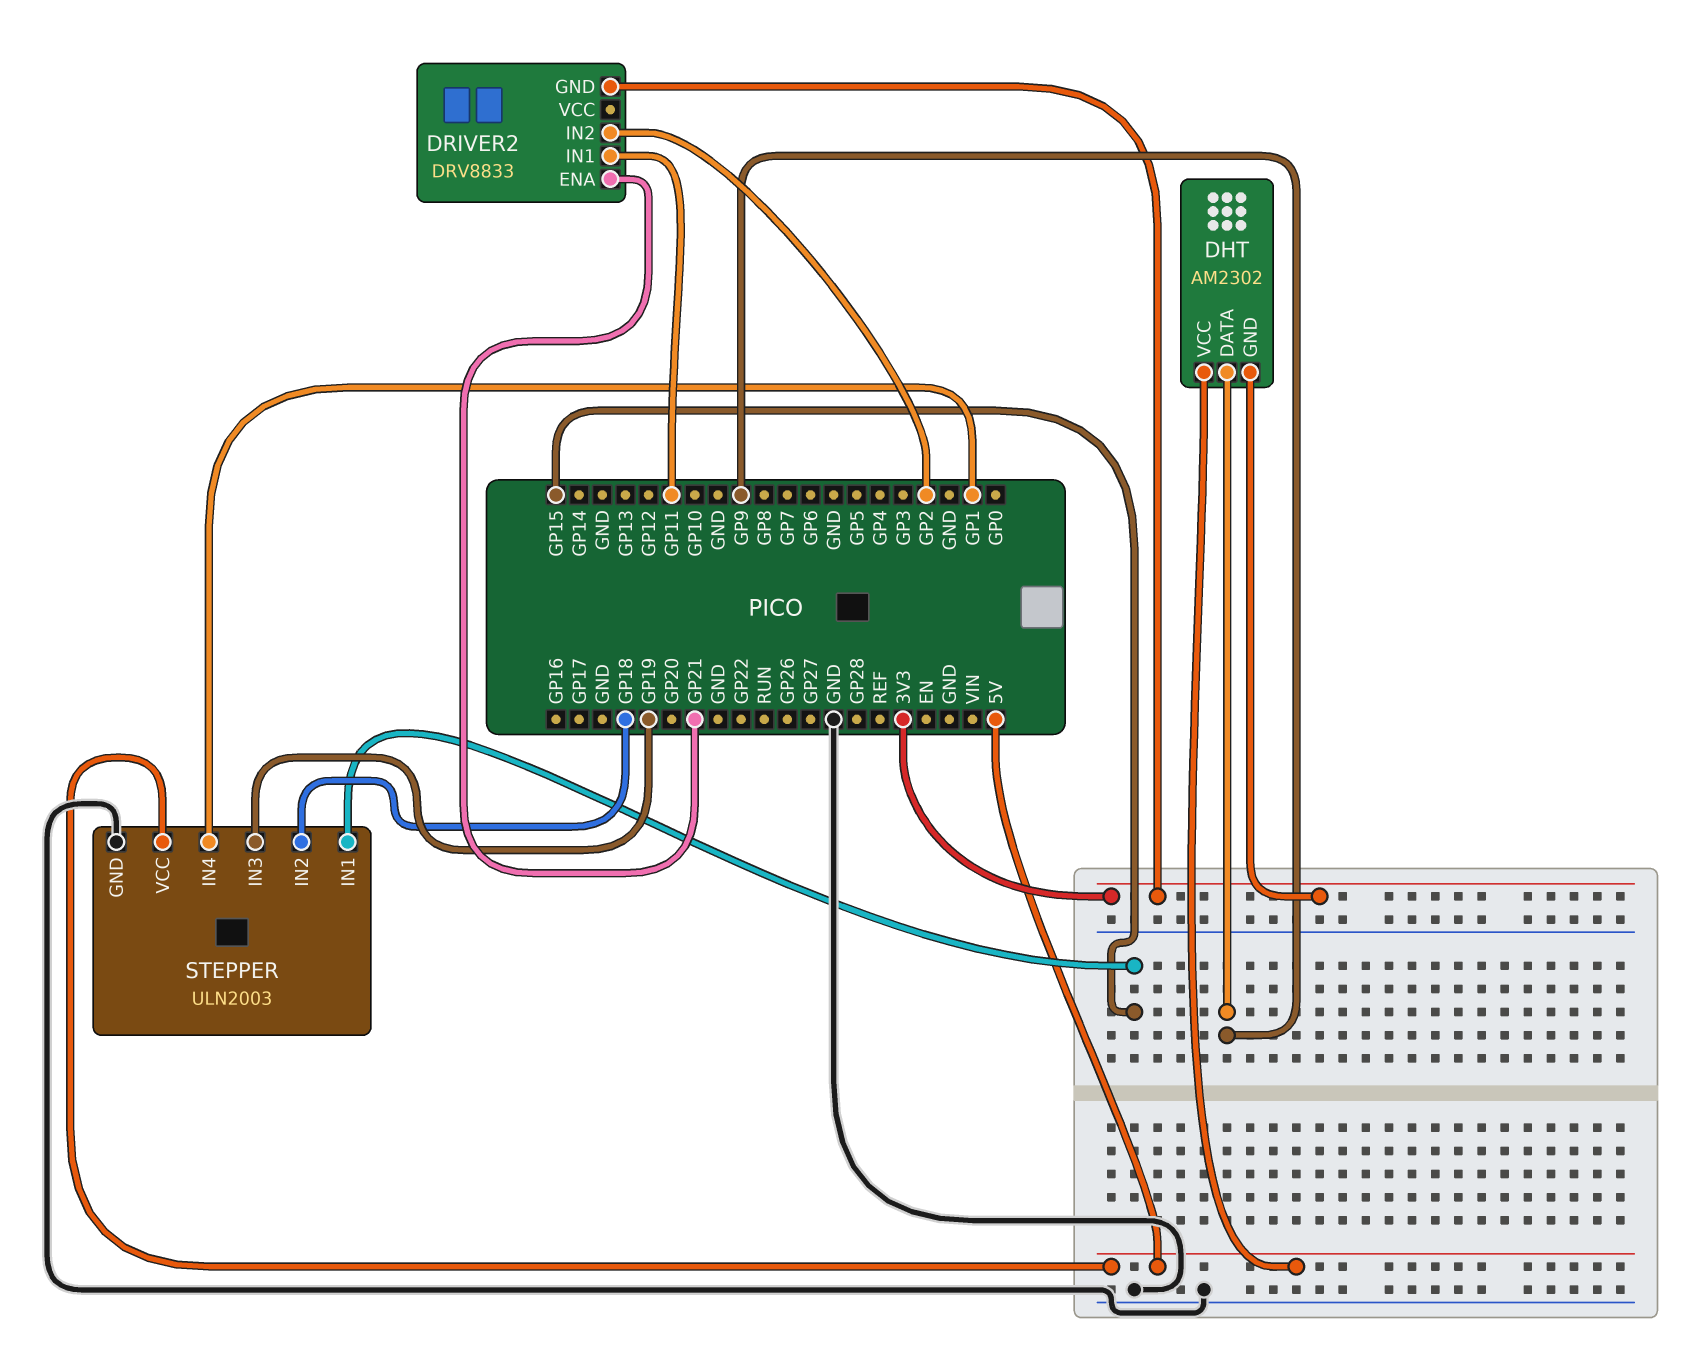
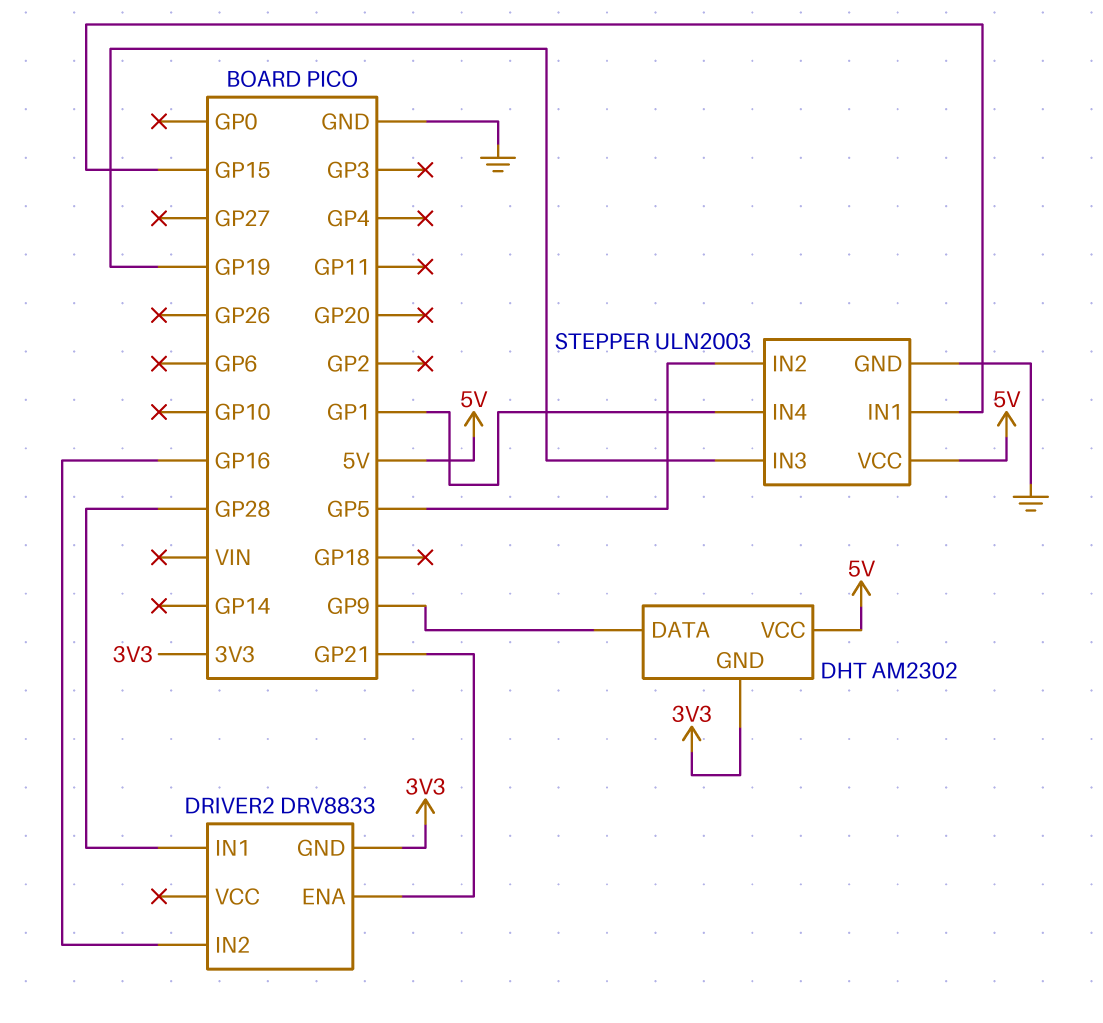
DRIVER2 pin IN1: GP11 -> GP28
DRIVER2 pin IN2: GP2 -> GP16
STEPPER pin IN2: GP18 -> GP5

